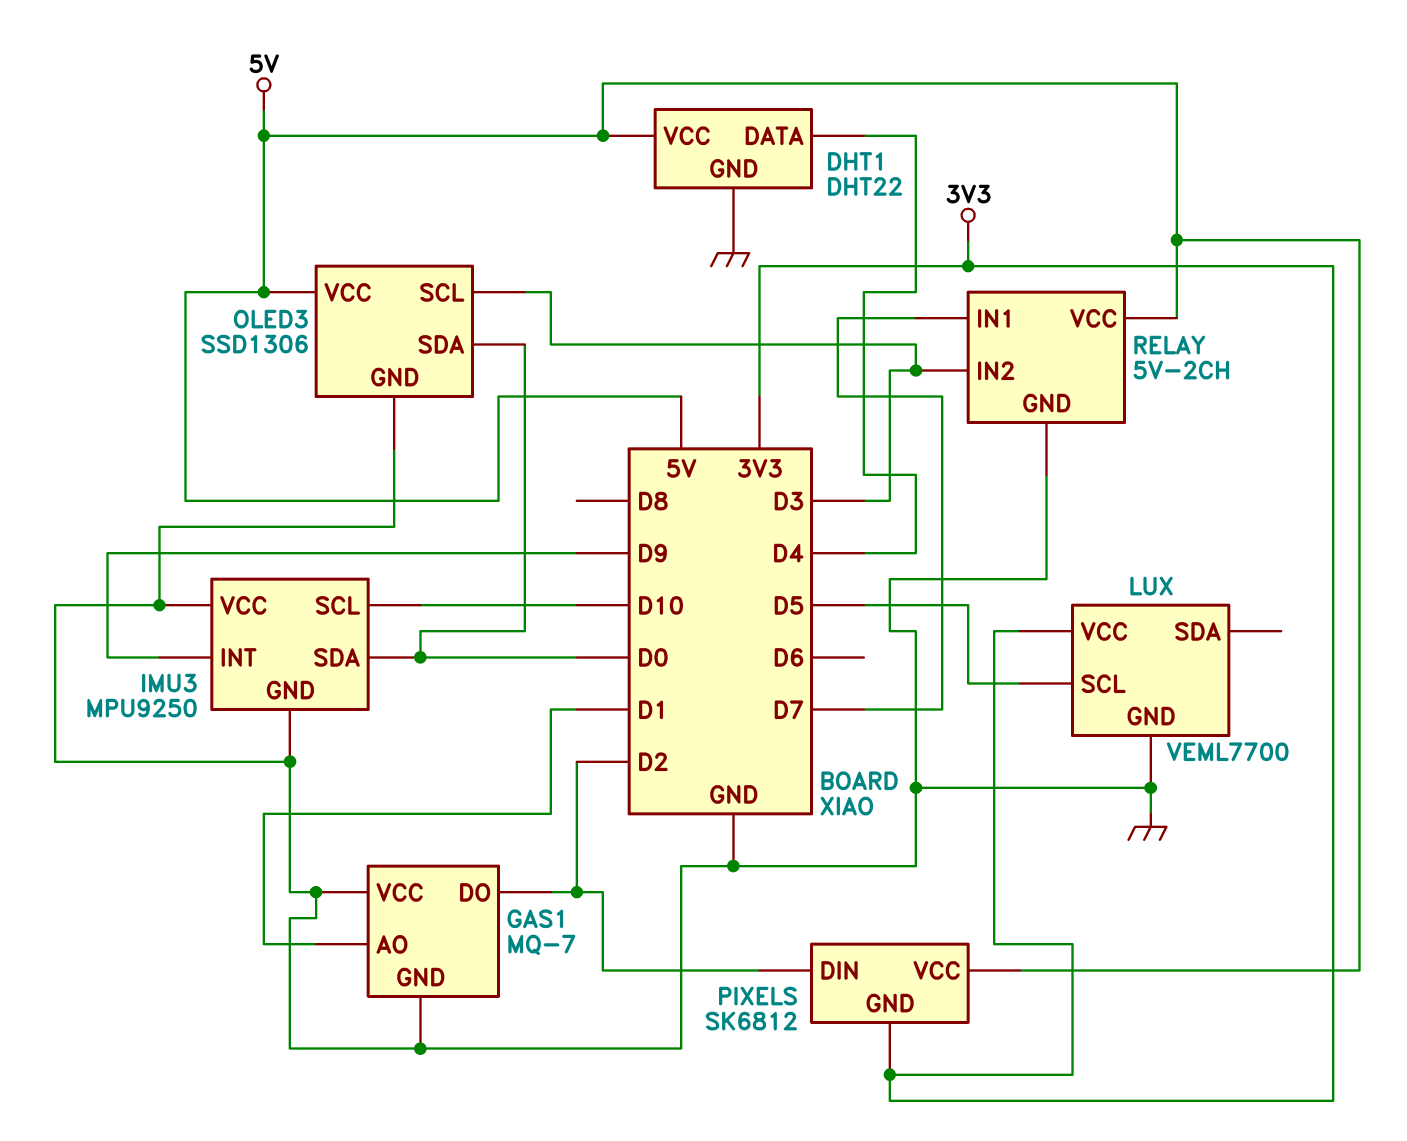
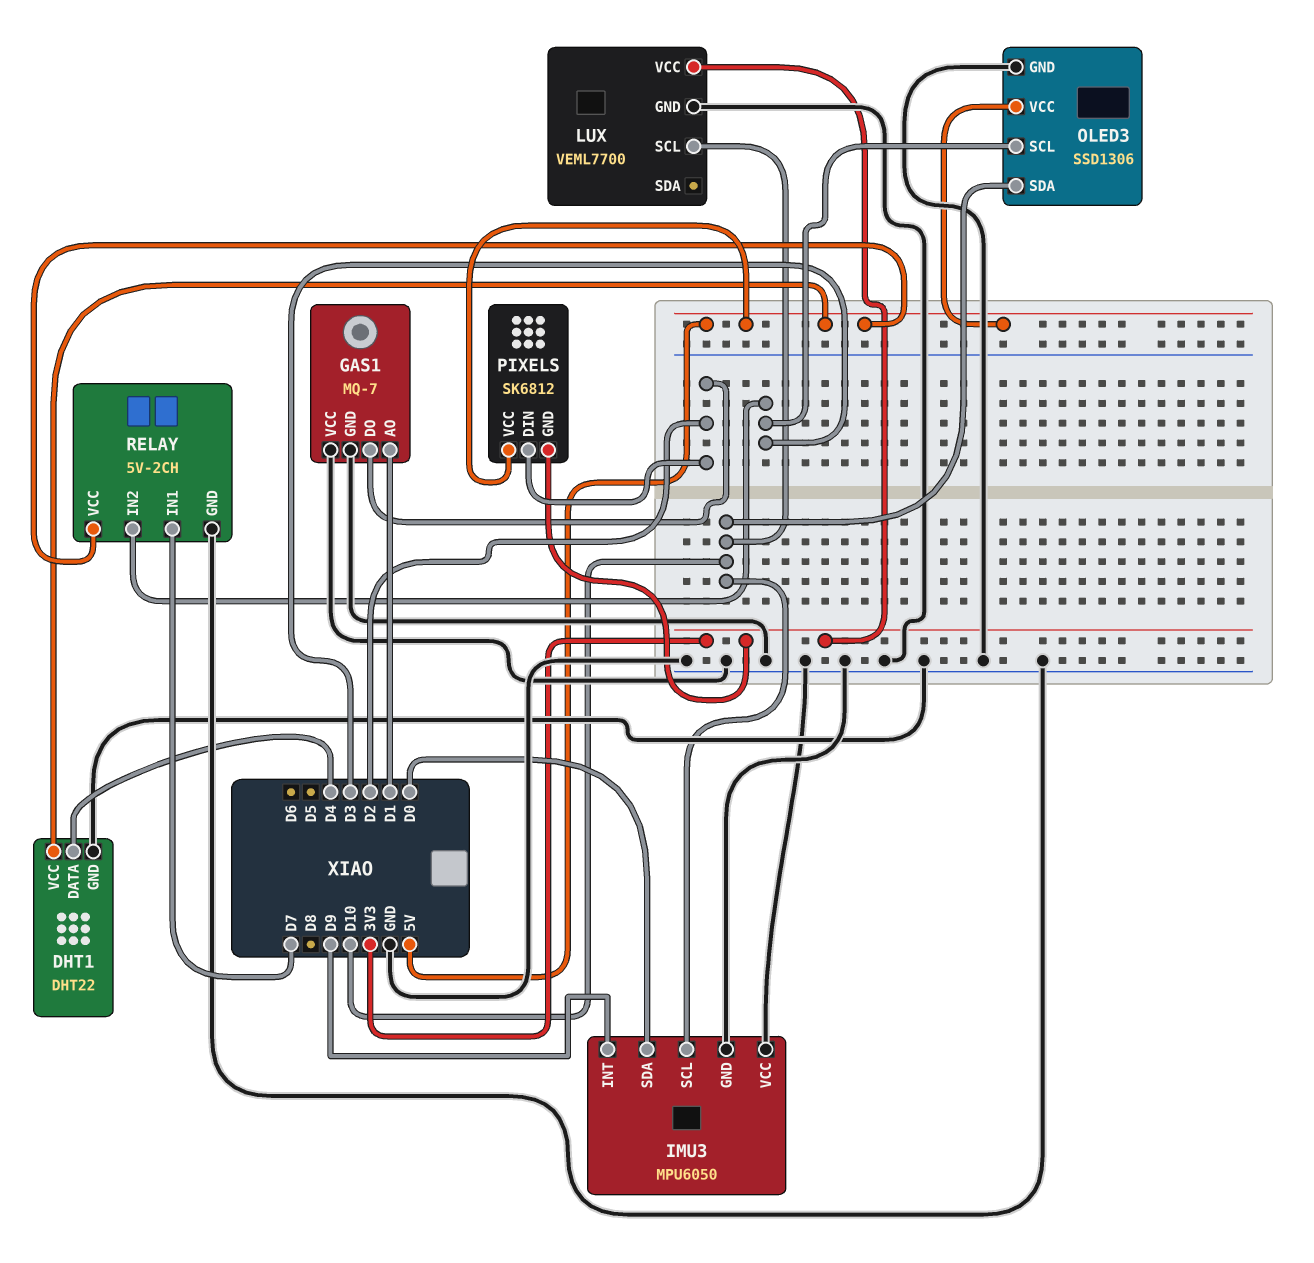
IMU3: MPU9250 -> MPU6050
LUX pin SCL: D5 -> D10
OLED3 pin SDA: D0 -> D10

